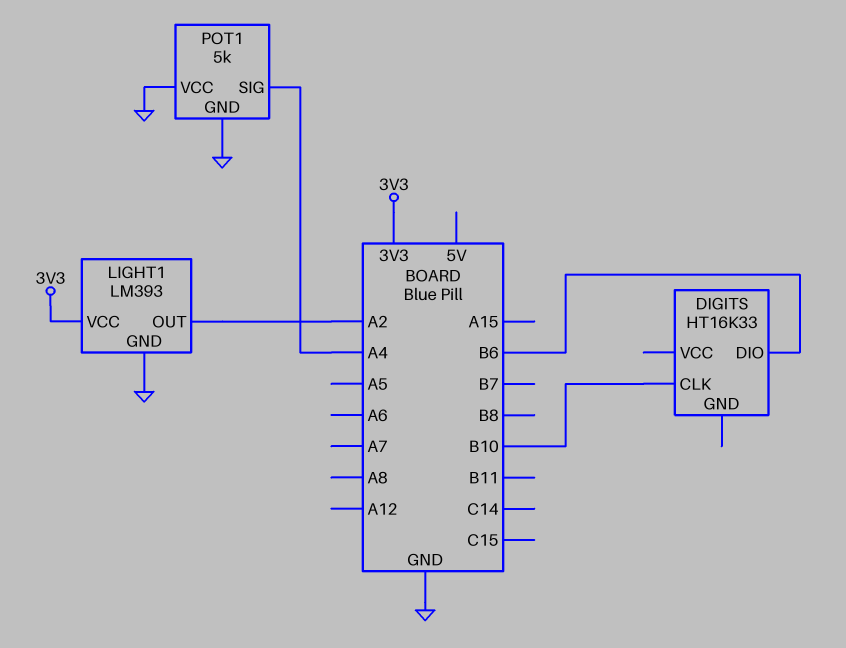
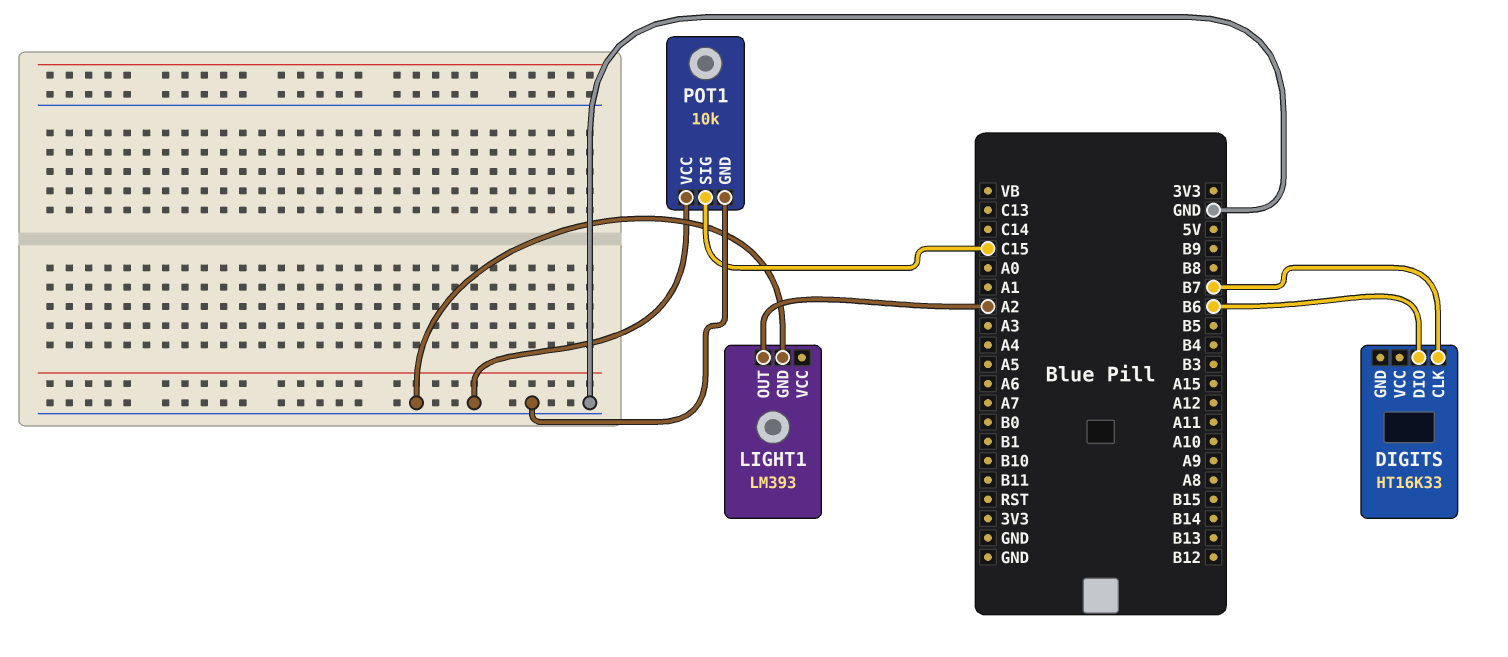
DIGITS pin CLK: B10 -> B7
LIGHT1 pin VCC: 3V3 -> none
POT1: 5k -> 10k
POT1 pin SIG: A4 -> C15

